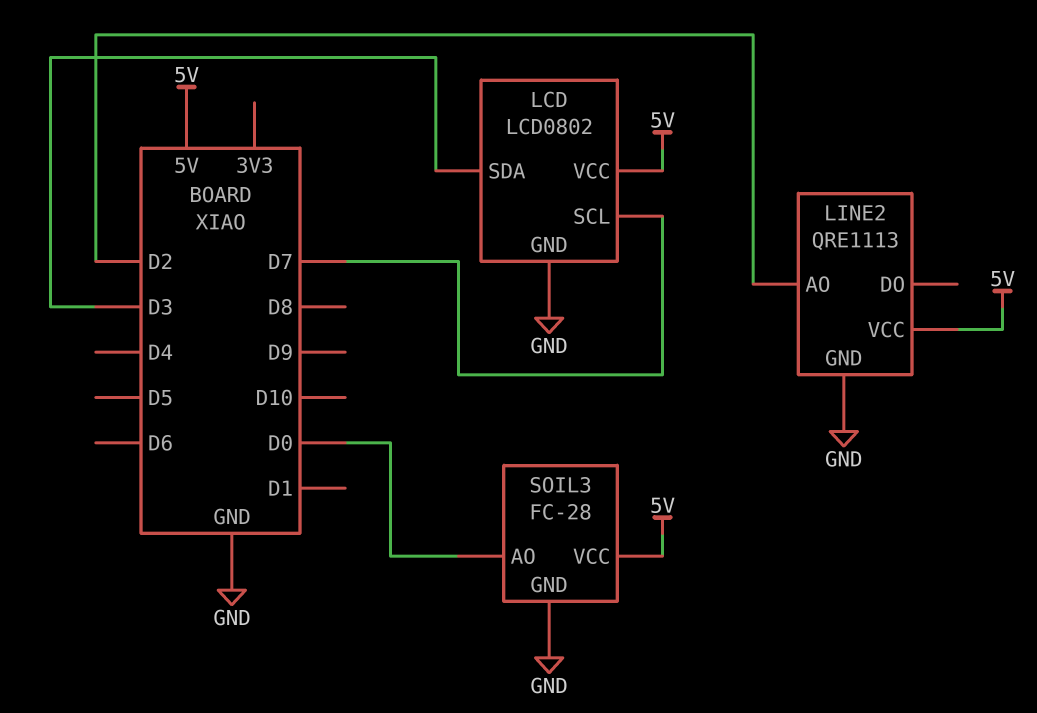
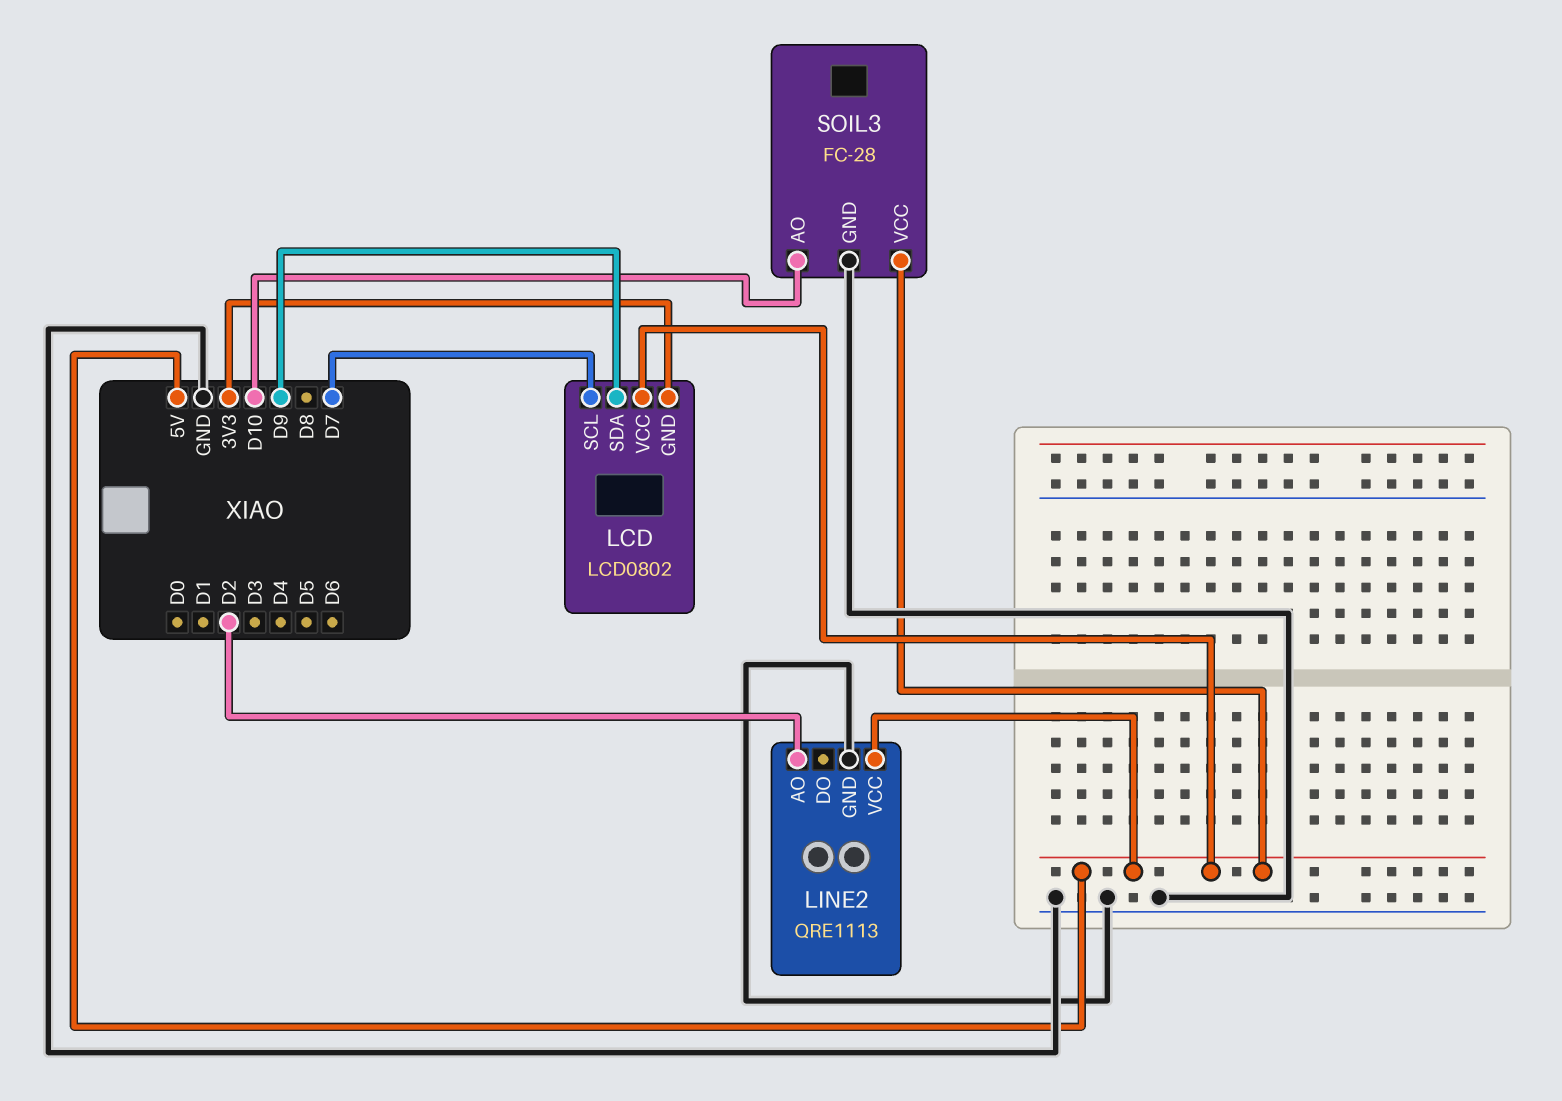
LCD pin GND: GND -> 3V3
LCD pin SDA: D3 -> D9
SOIL3 pin AO: D0 -> D10

